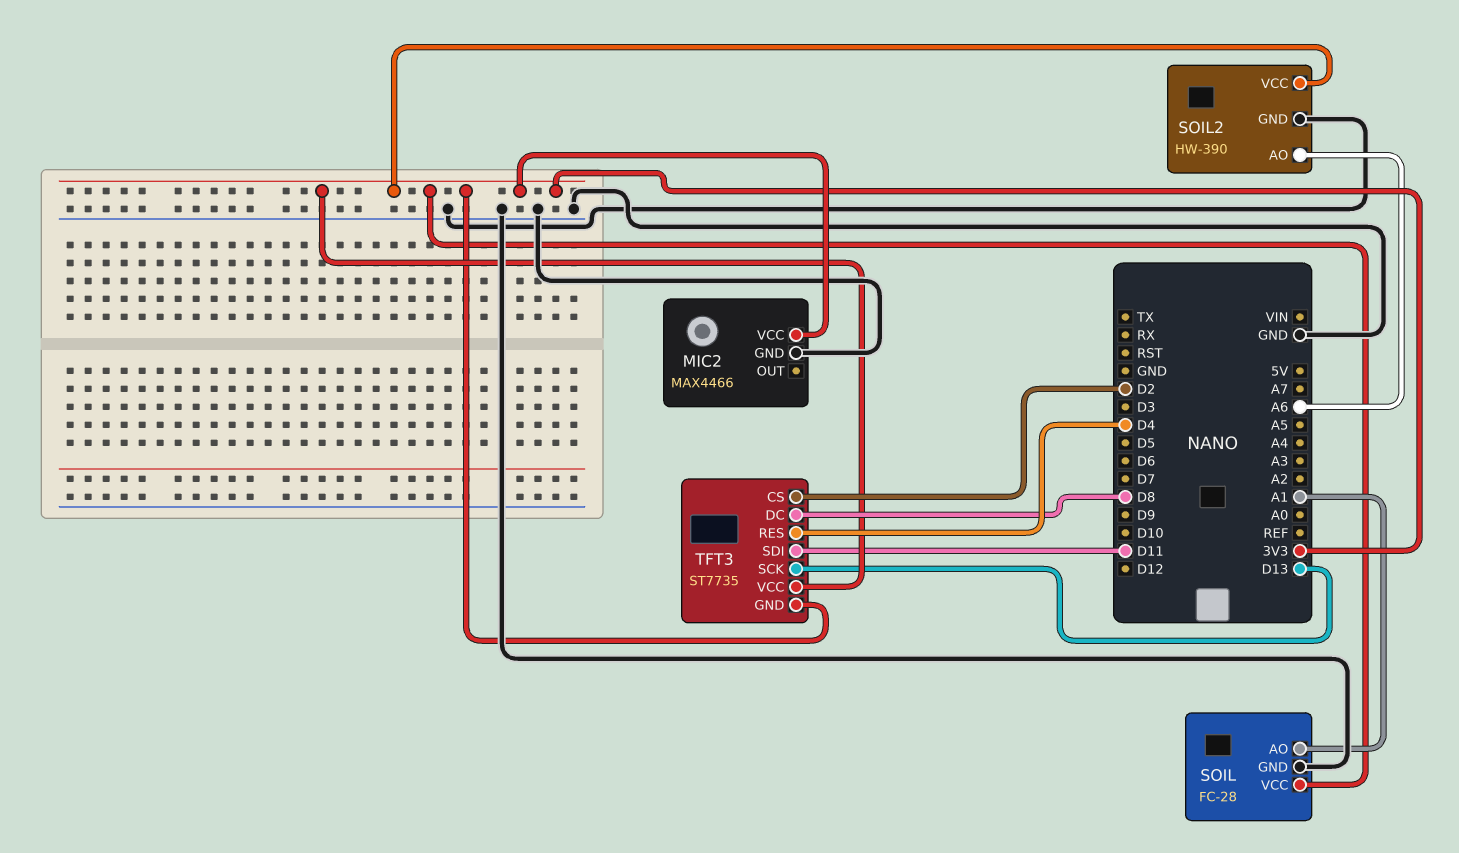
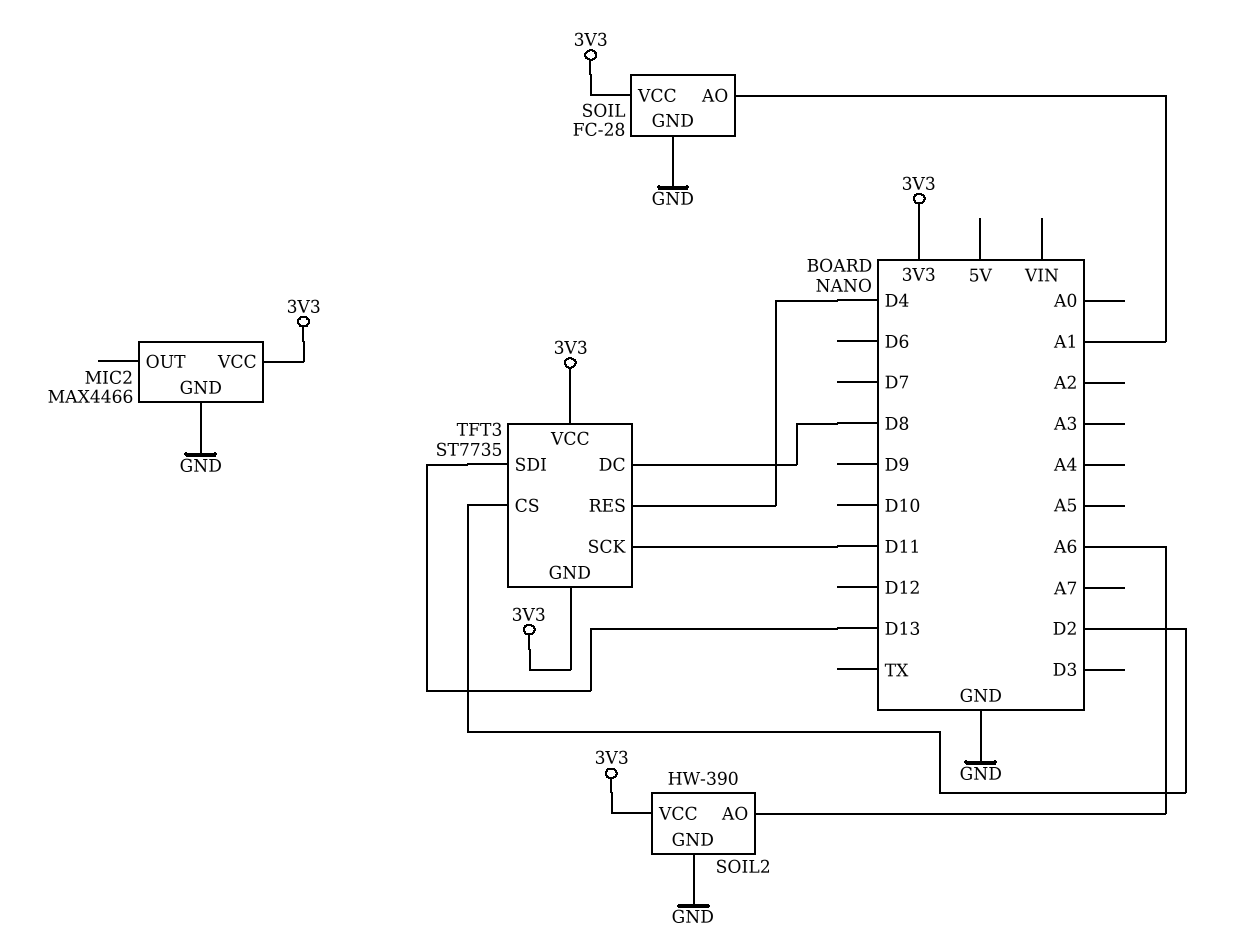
TFT3 pin SCK: D13 -> D11
TFT3 pin SDI: D11 -> D13

